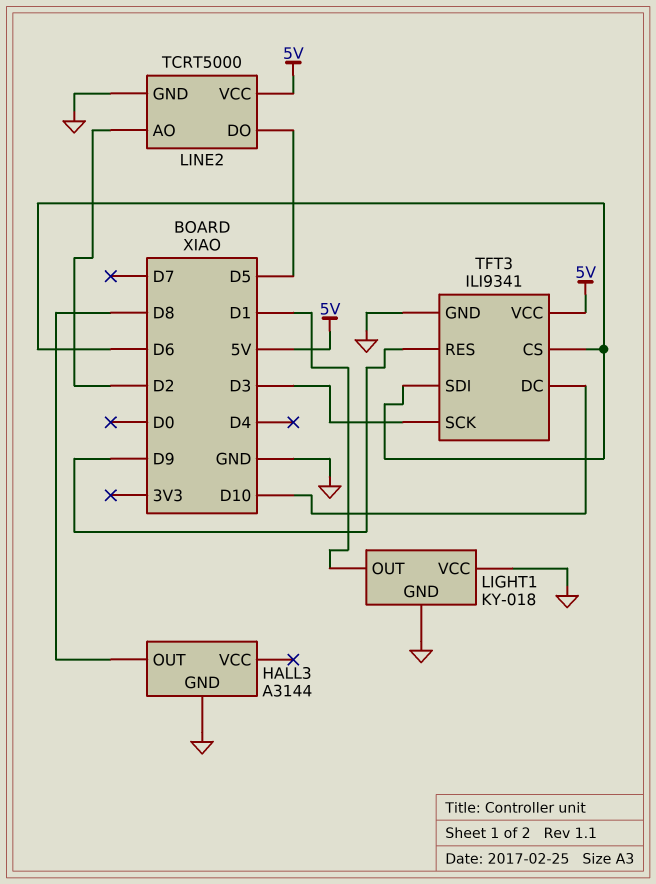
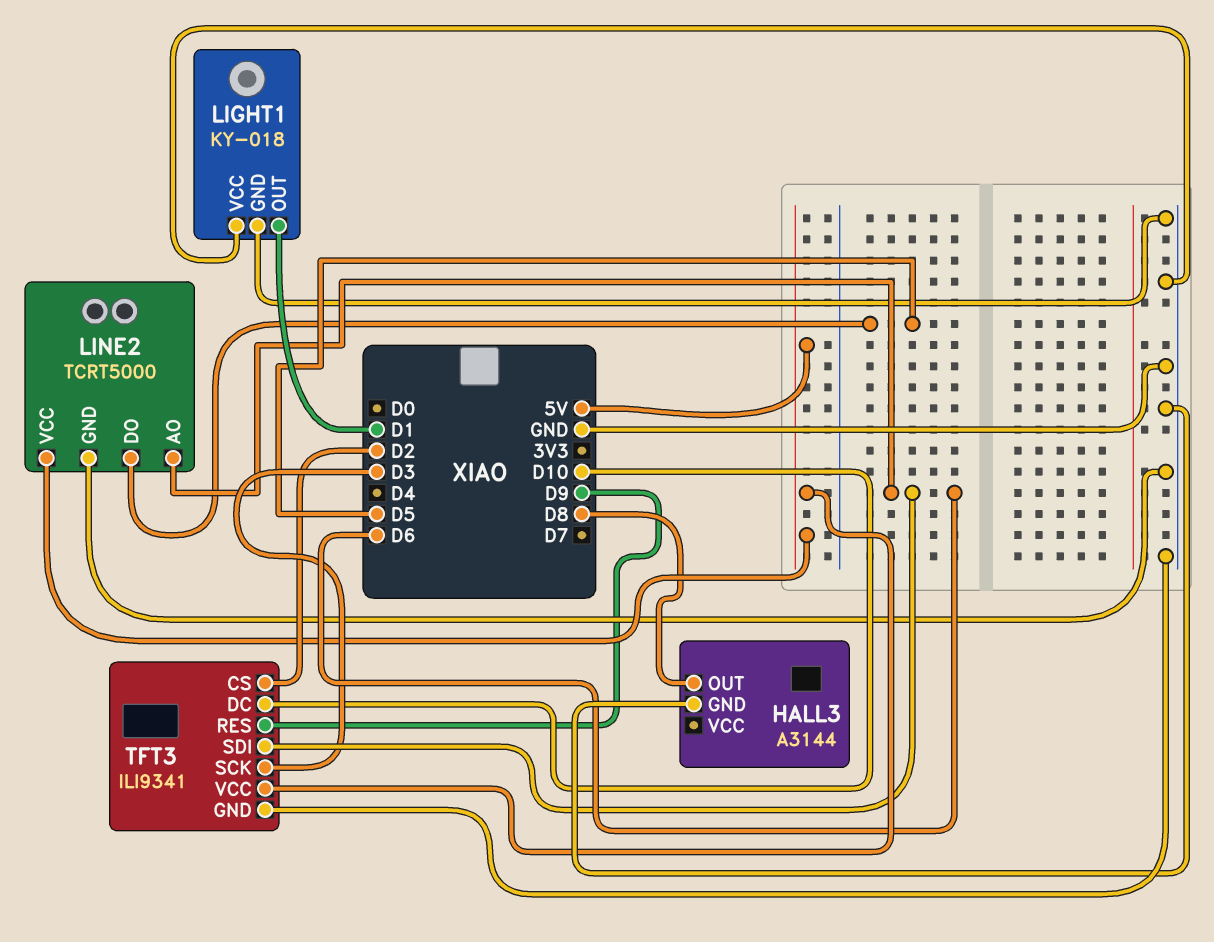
LINE2 pin AO: D2 -> D6
TFT3 pin CS: D6 -> D2

